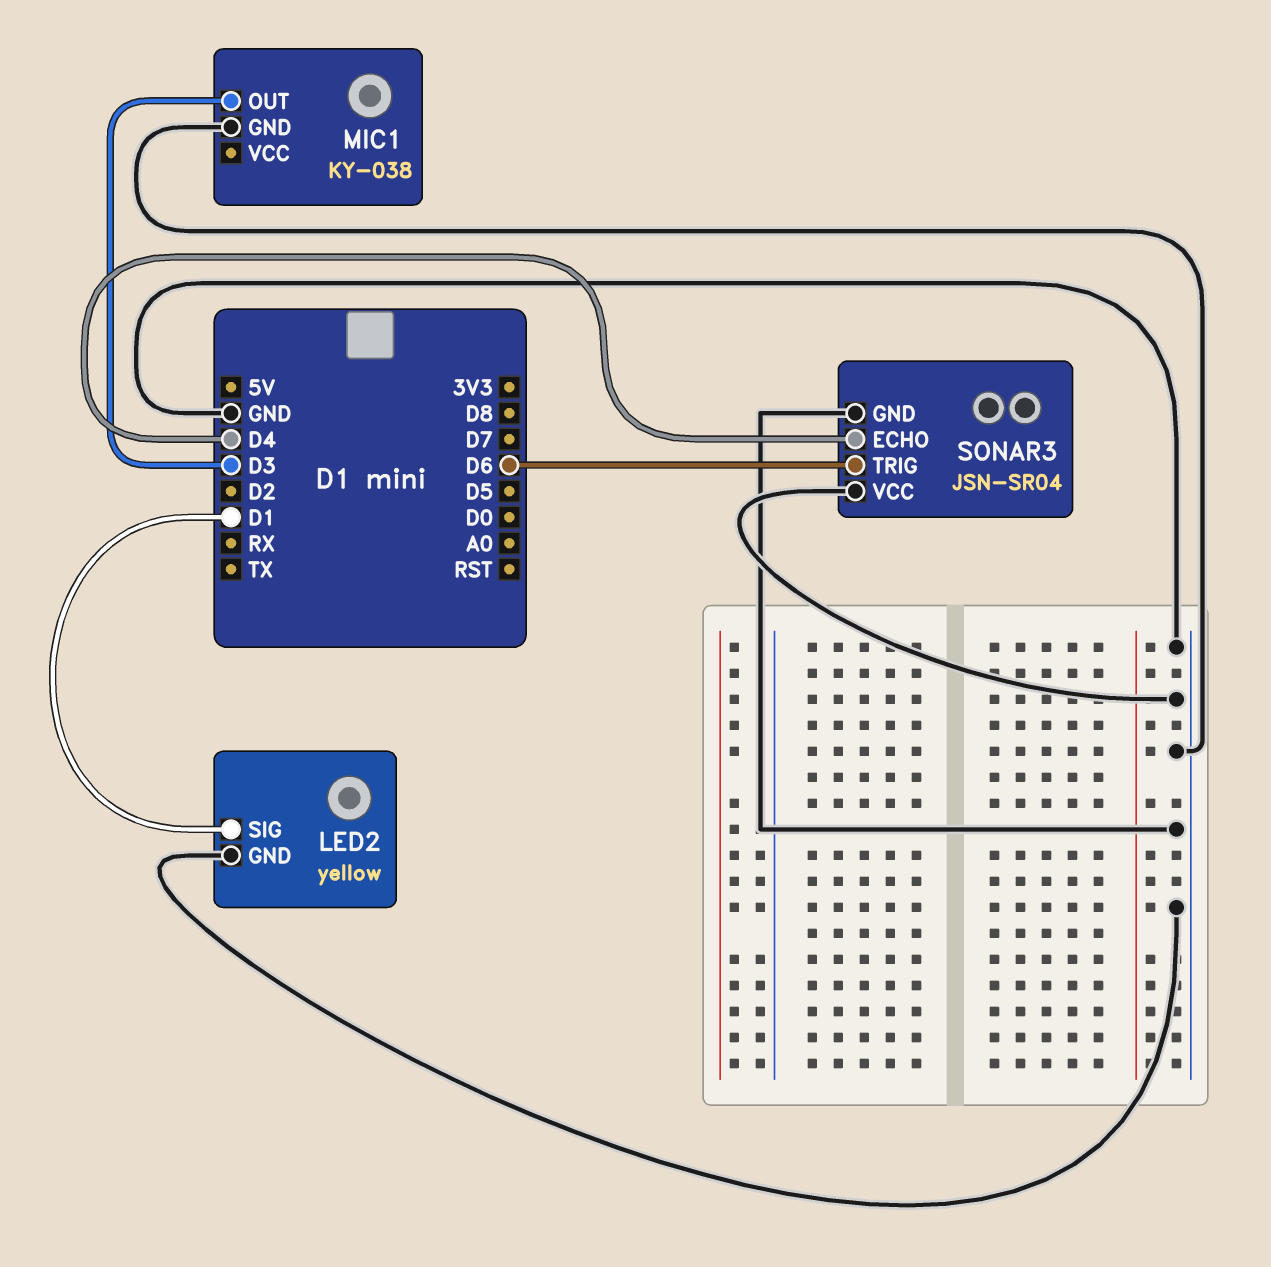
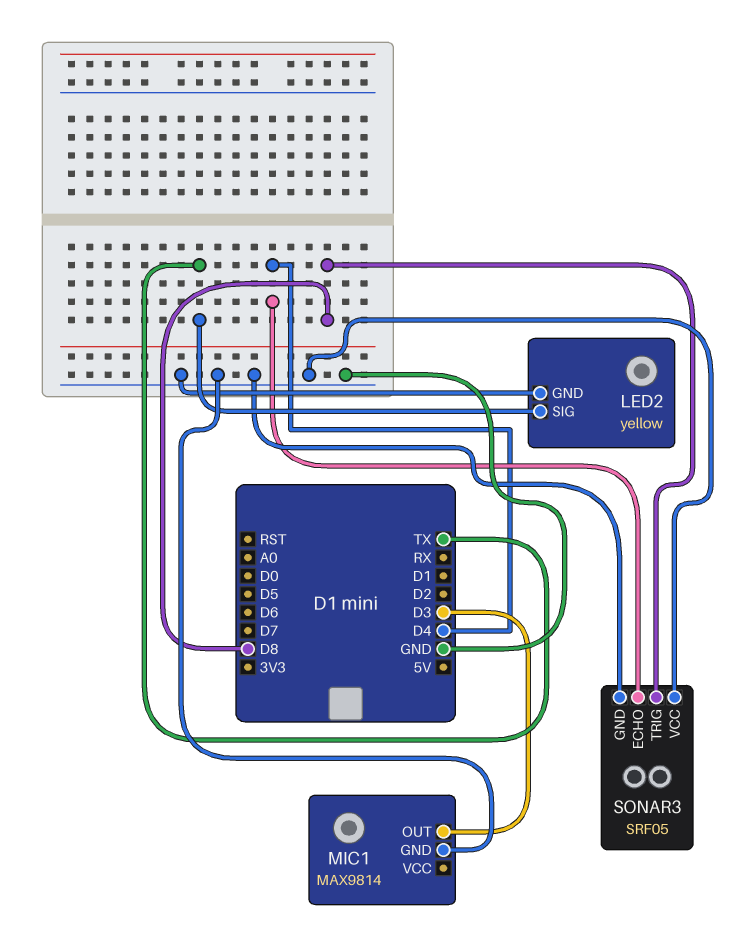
LED2 pin SIG: D1 -> TX
MIC1: KY-038 -> MAX9814
SONAR3: JSN-SR04 -> SRF05
SONAR3 pin TRIG: D6 -> D8

